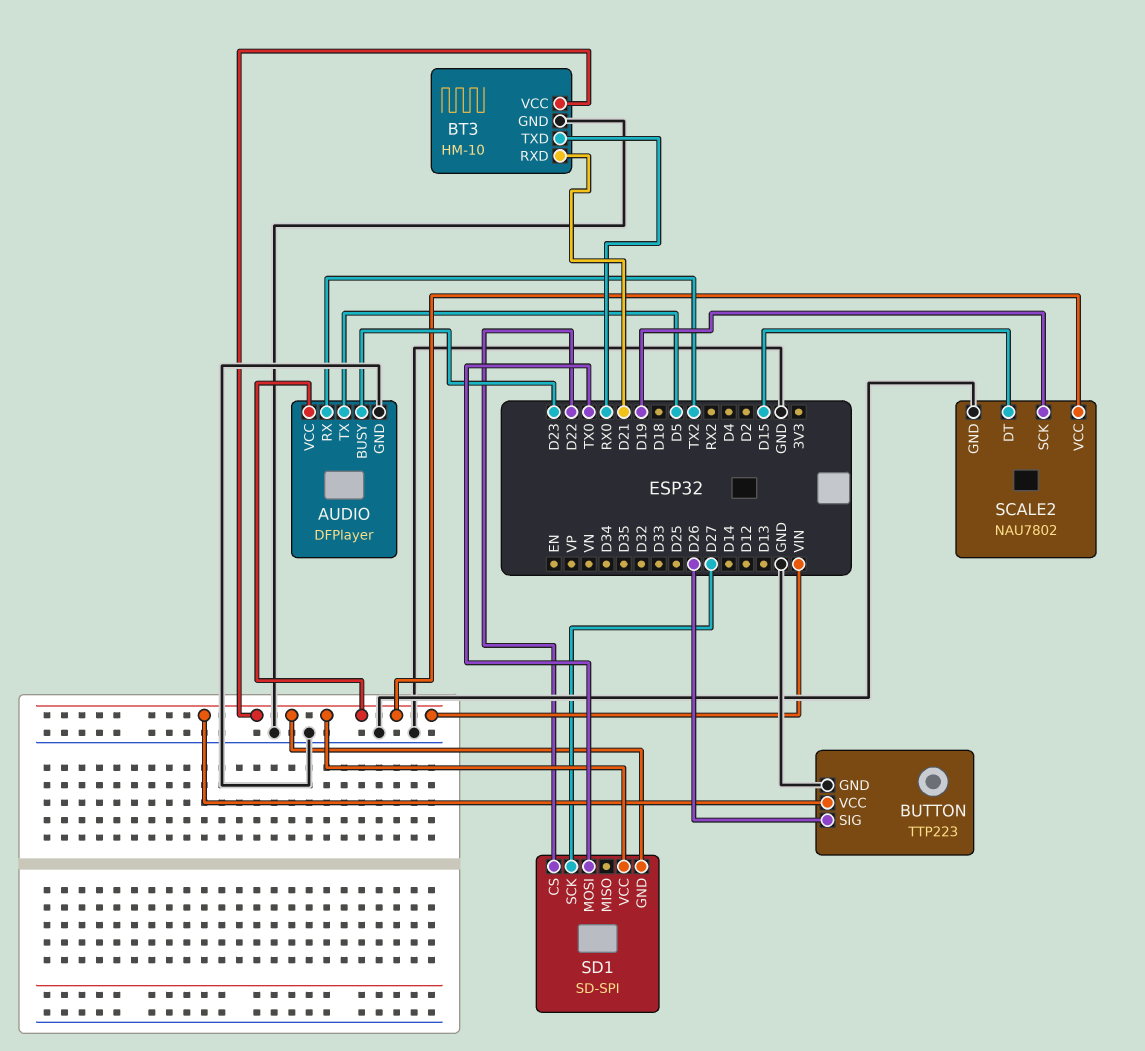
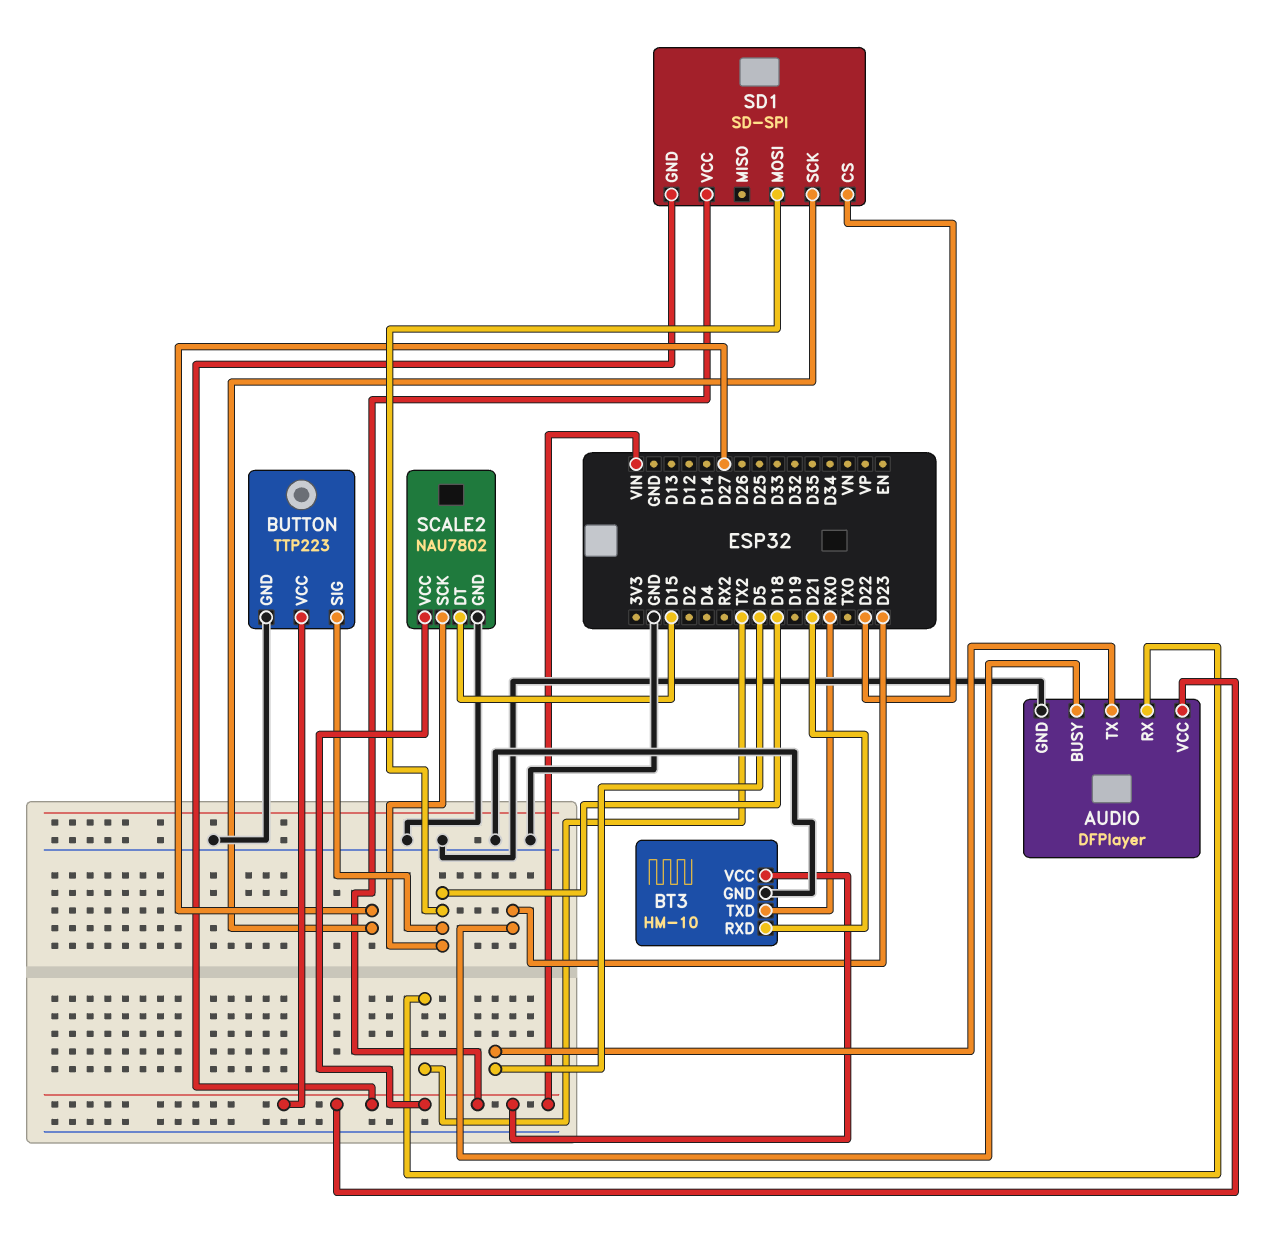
BUTTON pin SIG: D26 -> D18
SCALE2 pin SCK: D19 -> D18
SD1 pin MOSI: TX0 -> D18

